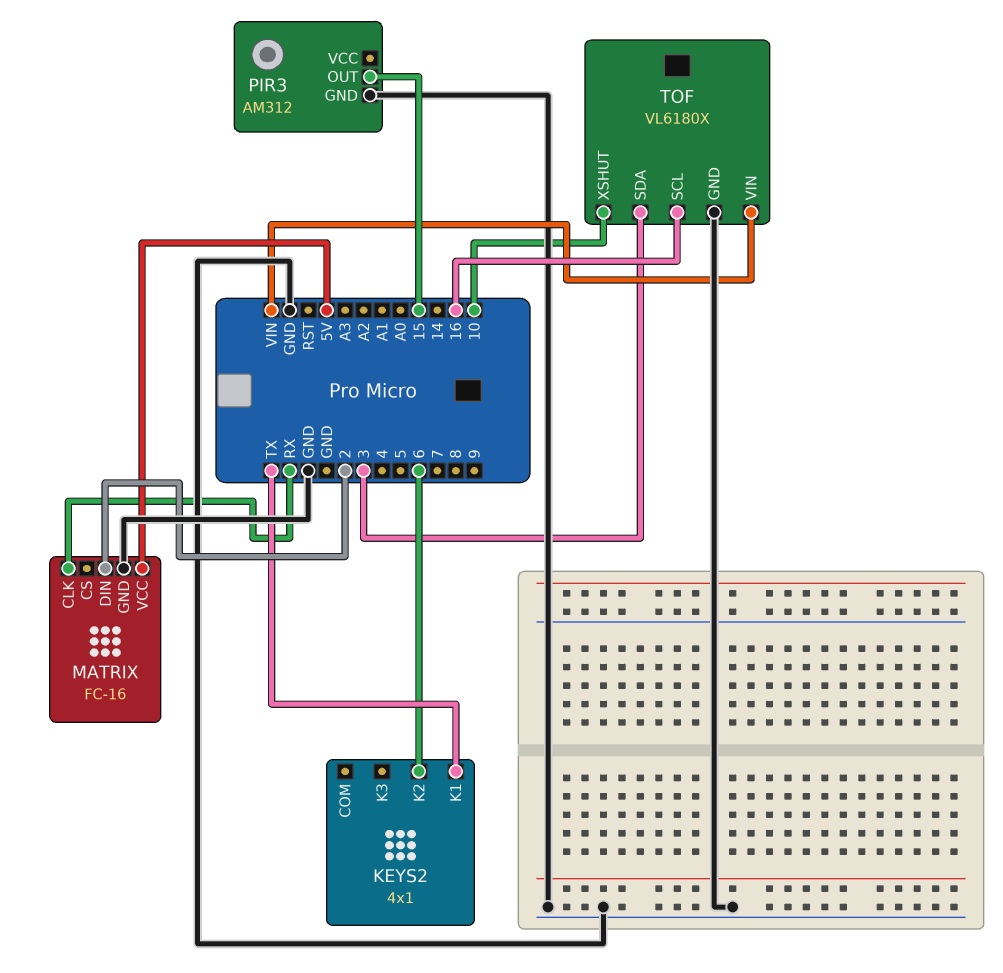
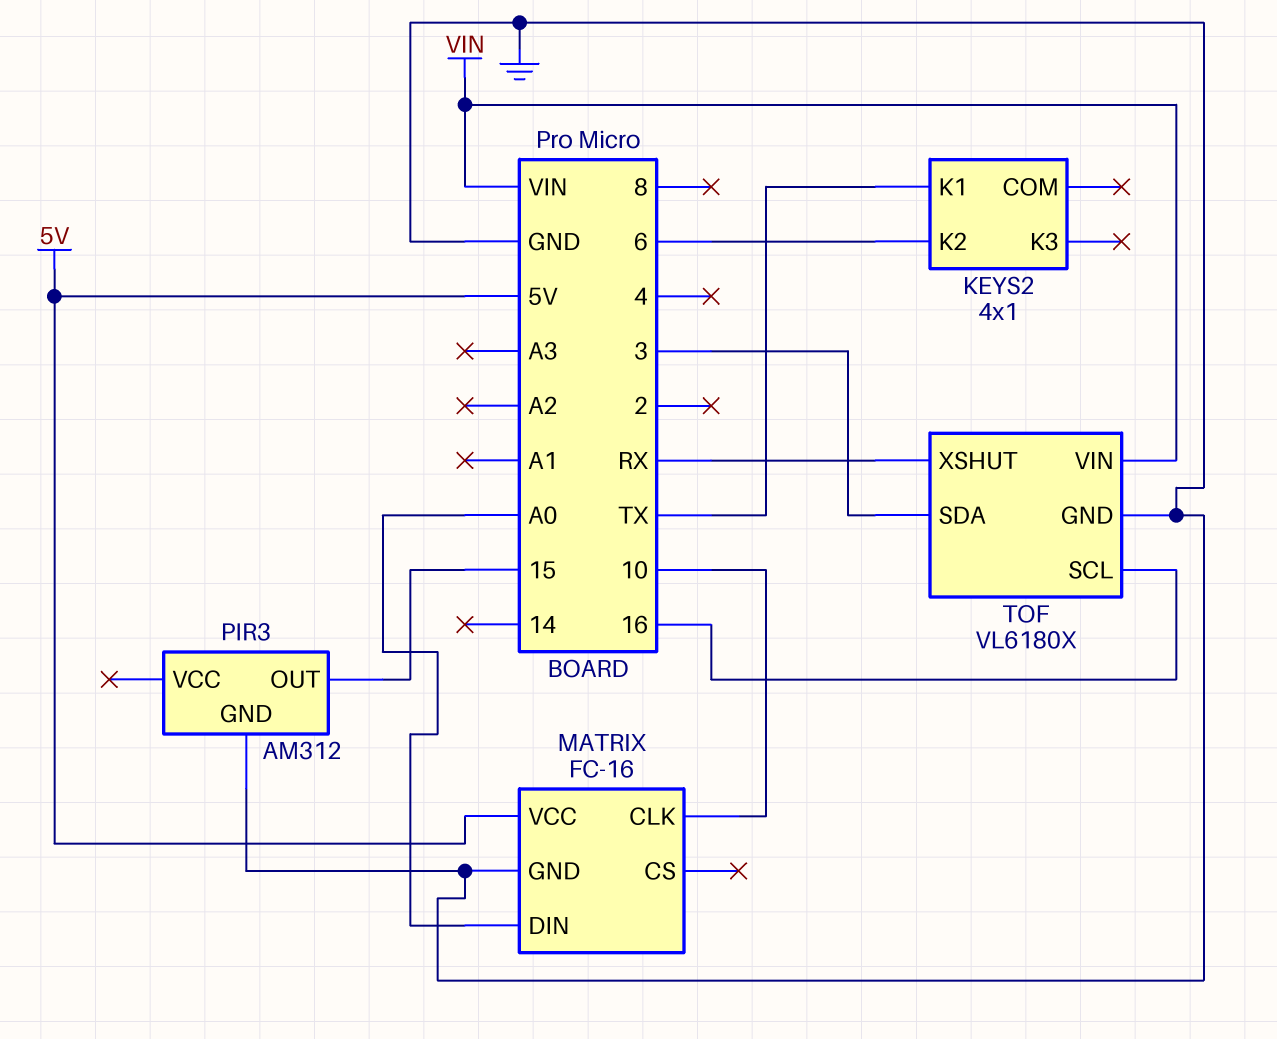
MATRIX pin CLK: RX -> 10
MATRIX pin DIN: 2 -> A0
TOF pin XSHUT: 10 -> RX

